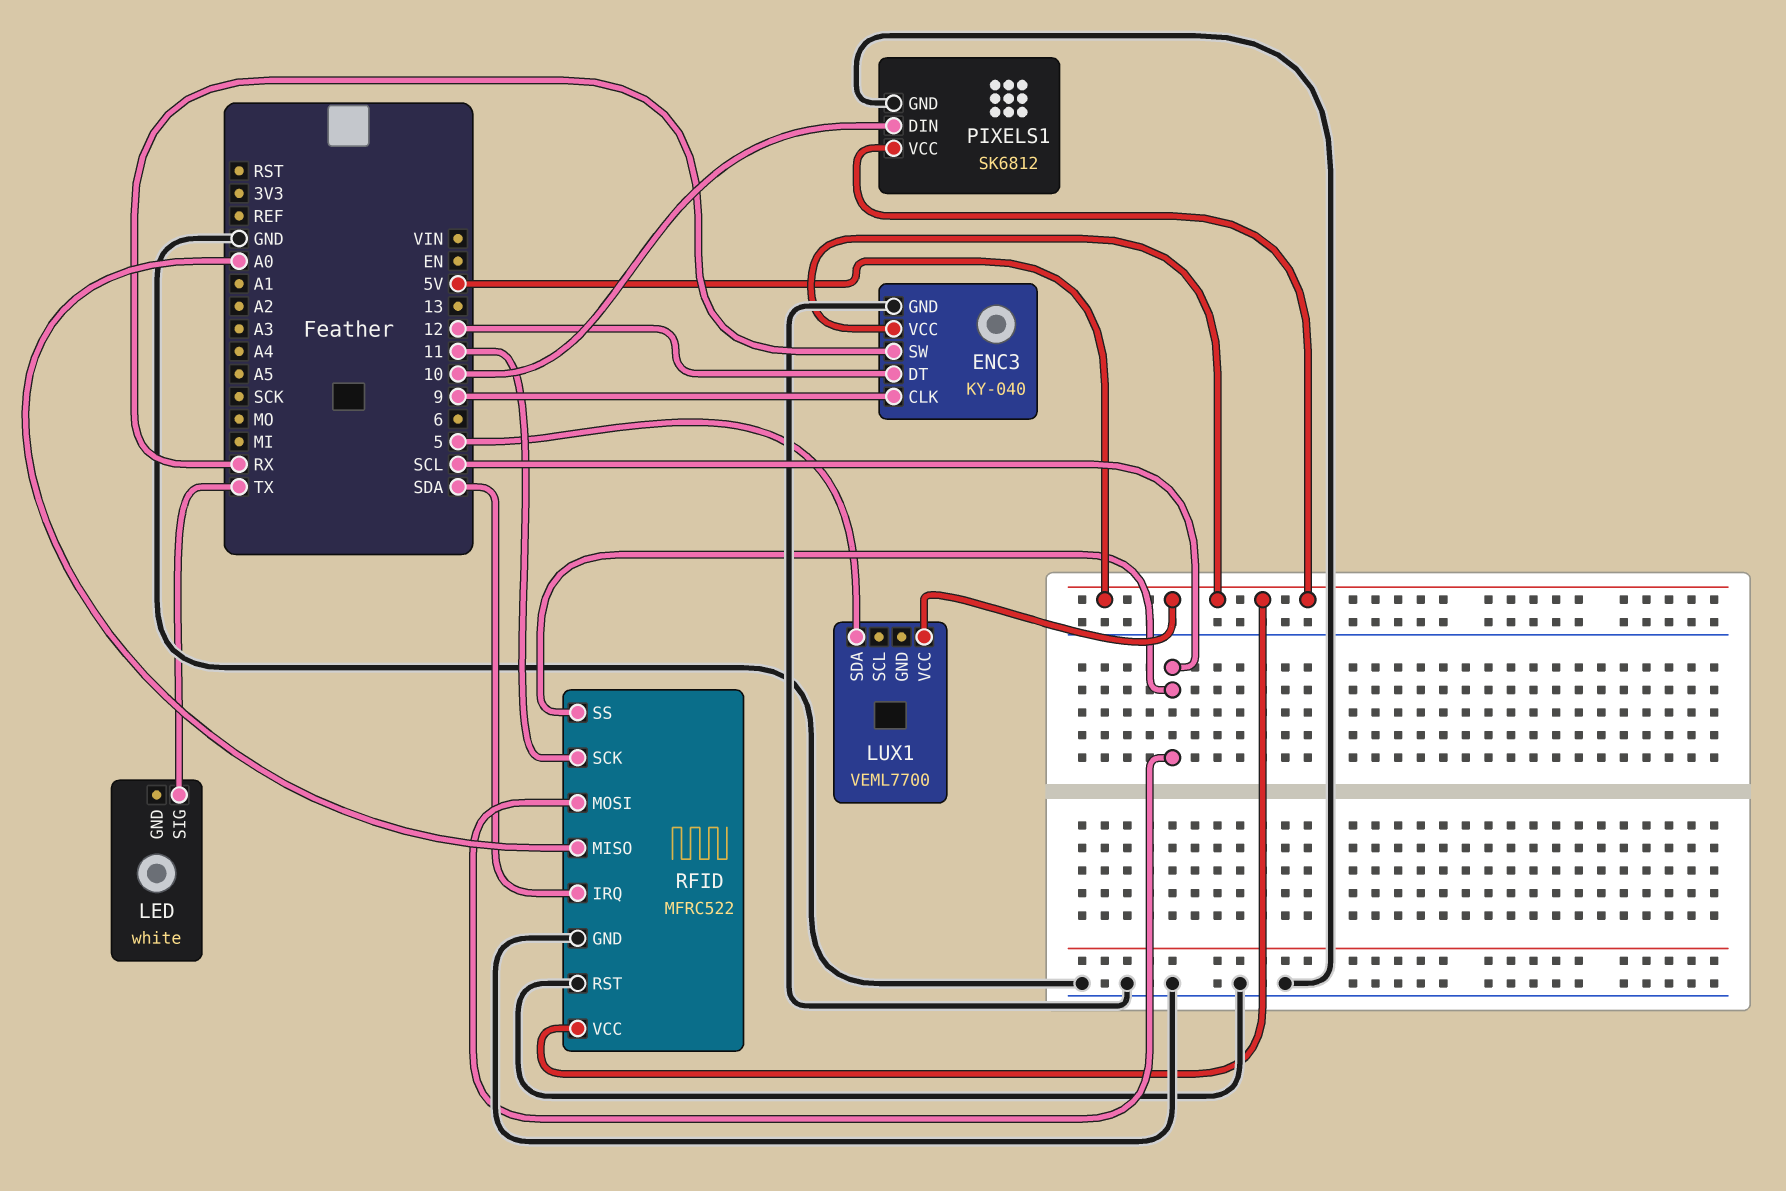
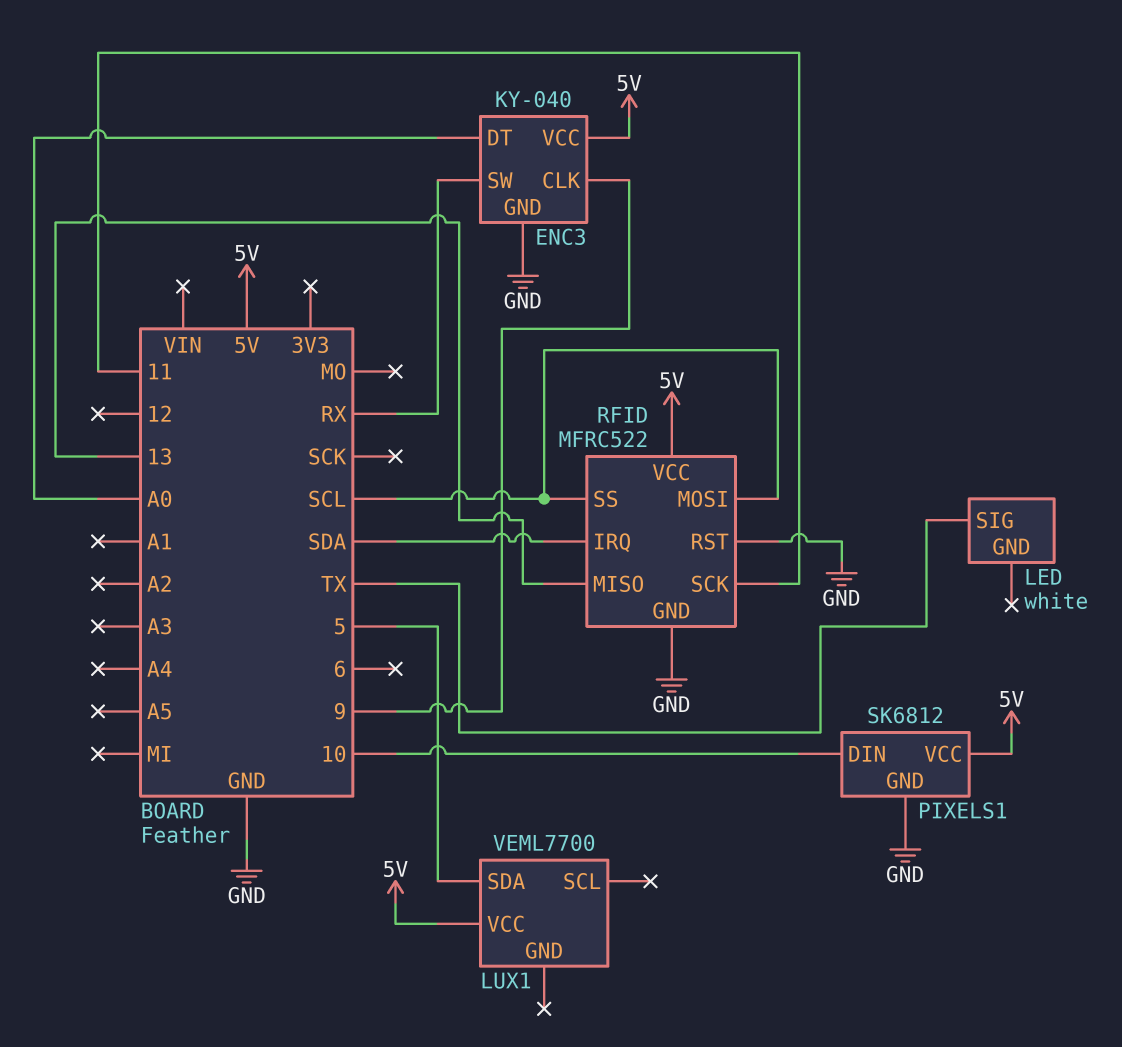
ENC3 pin DT: 12 -> A0
RFID pin MISO: A0 -> 13

